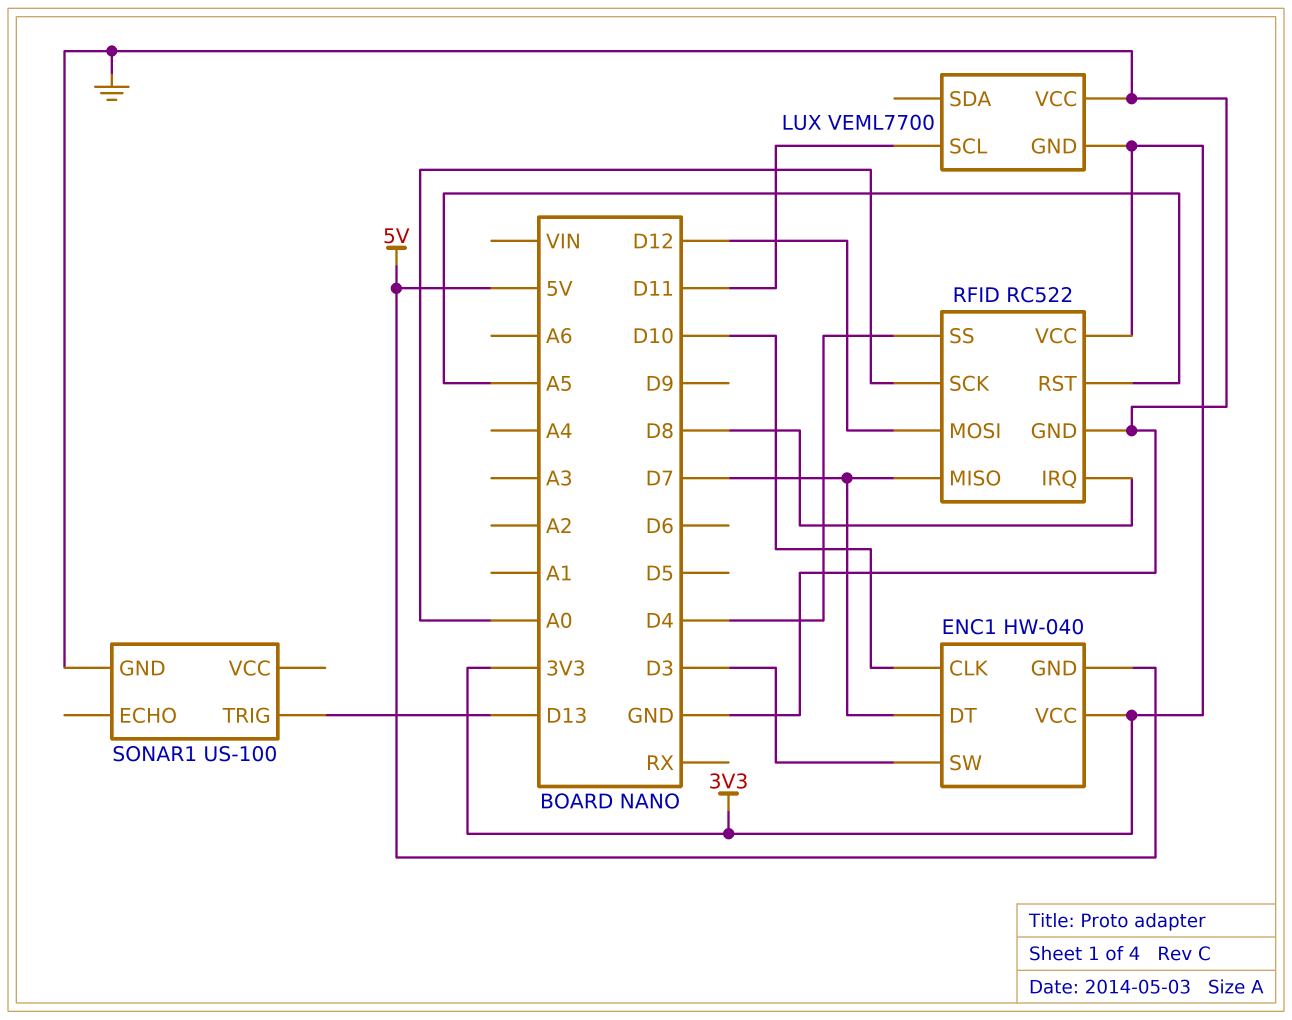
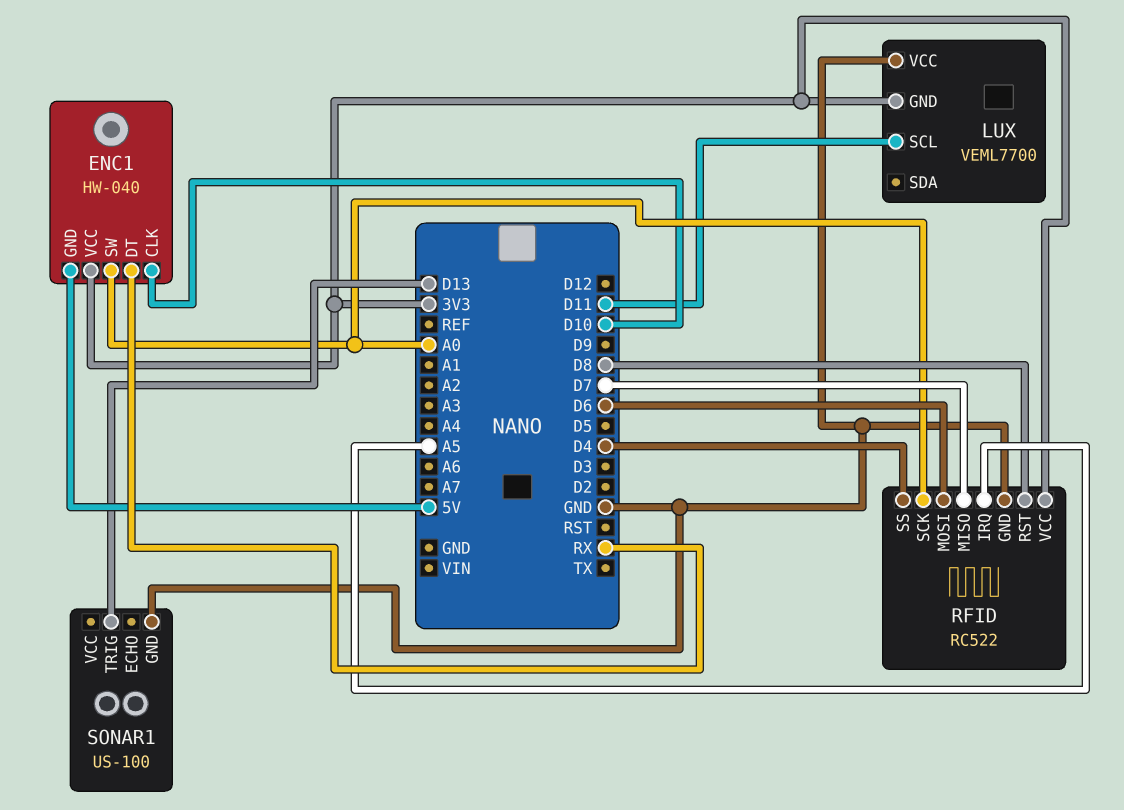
ENC1 pin DT: D7 -> RX
ENC1 pin SW: D3 -> A0
RFID pin IRQ: D8 -> A5
RFID pin MOSI: D12 -> D6
RFID pin RST: A5 -> D8

